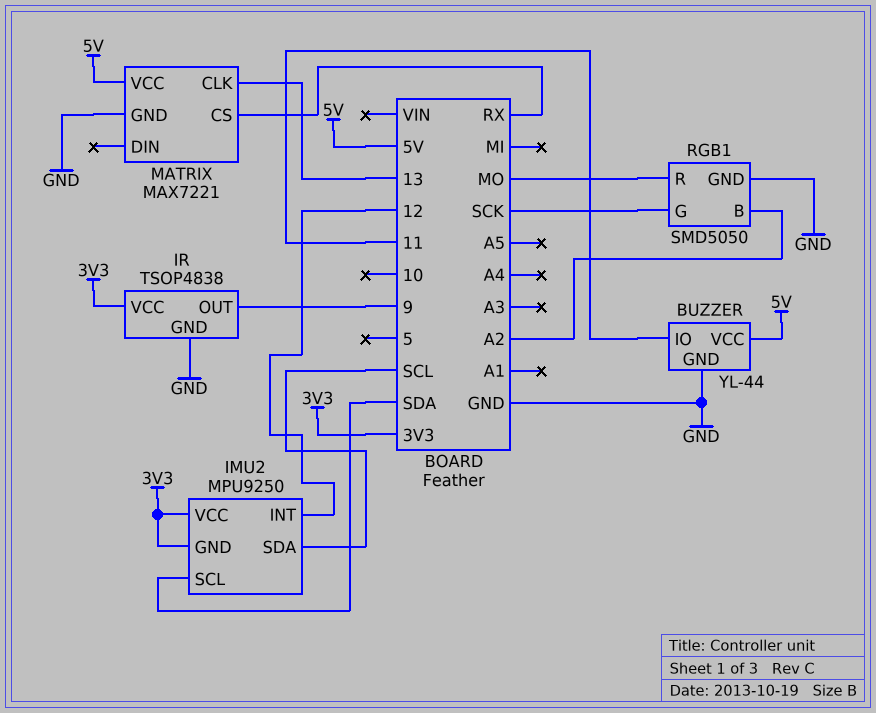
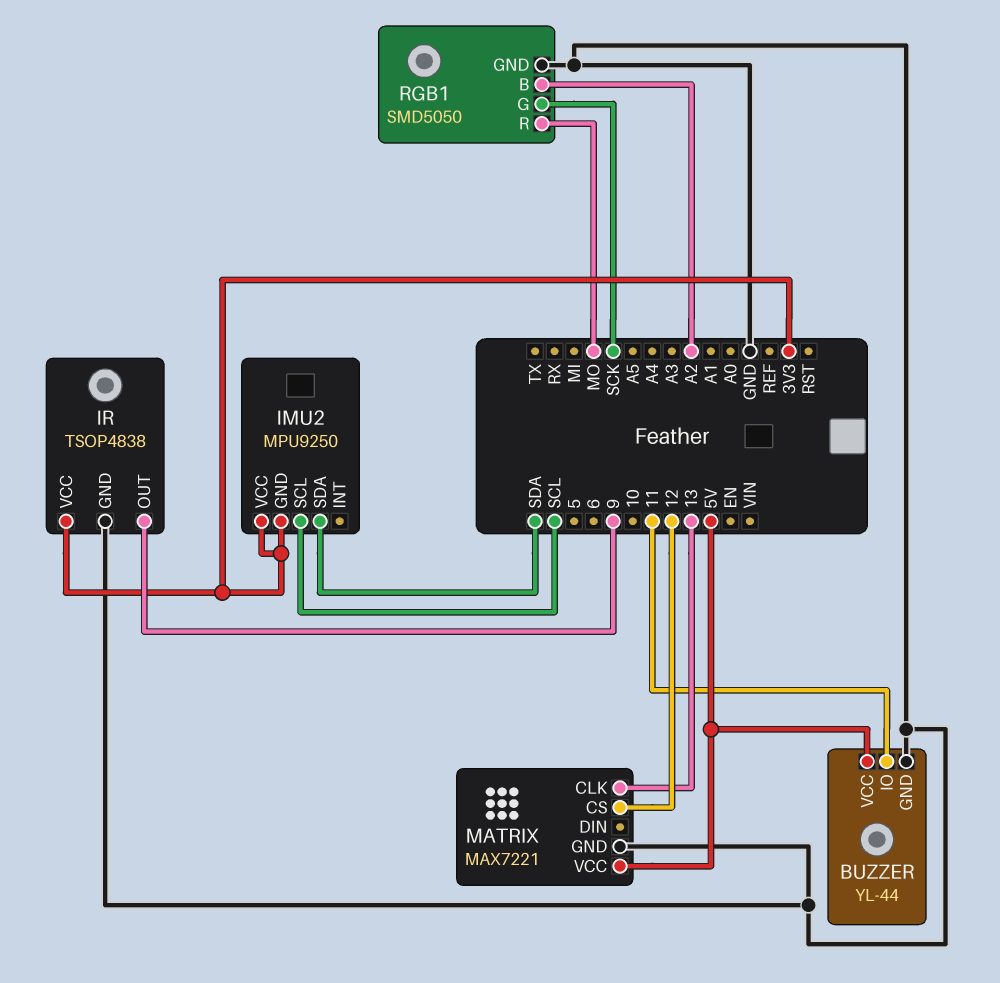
IMU2 pin INT: 12 -> none
IMU2 pin SCL: SDA -> SCL
IMU2 pin SDA: SCL -> SDA
MATRIX pin CS: RX -> 12

